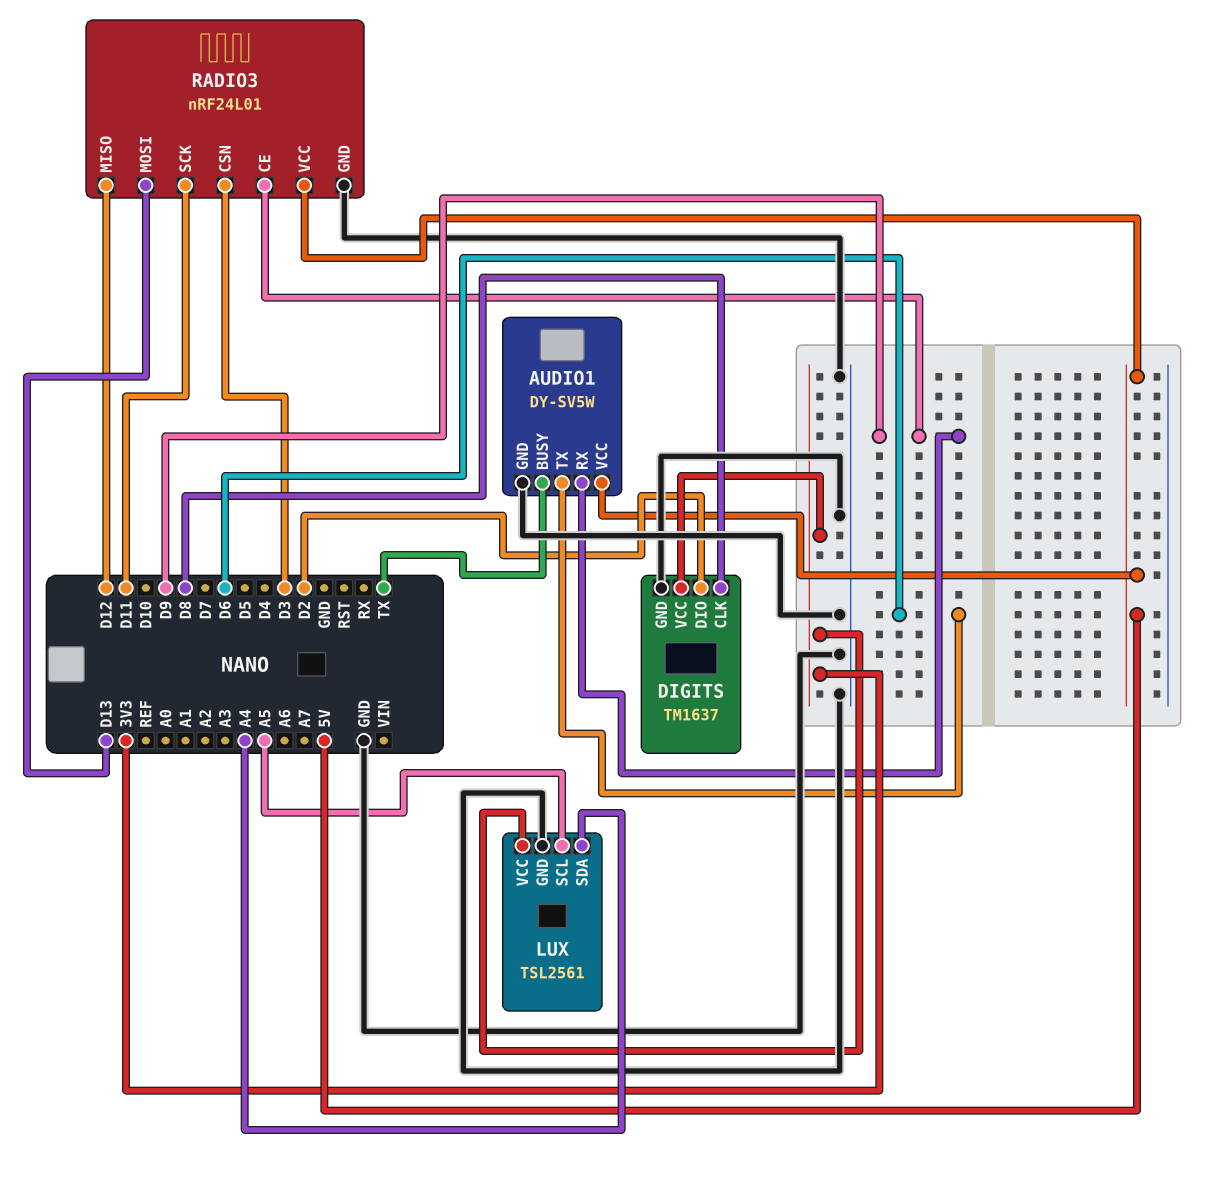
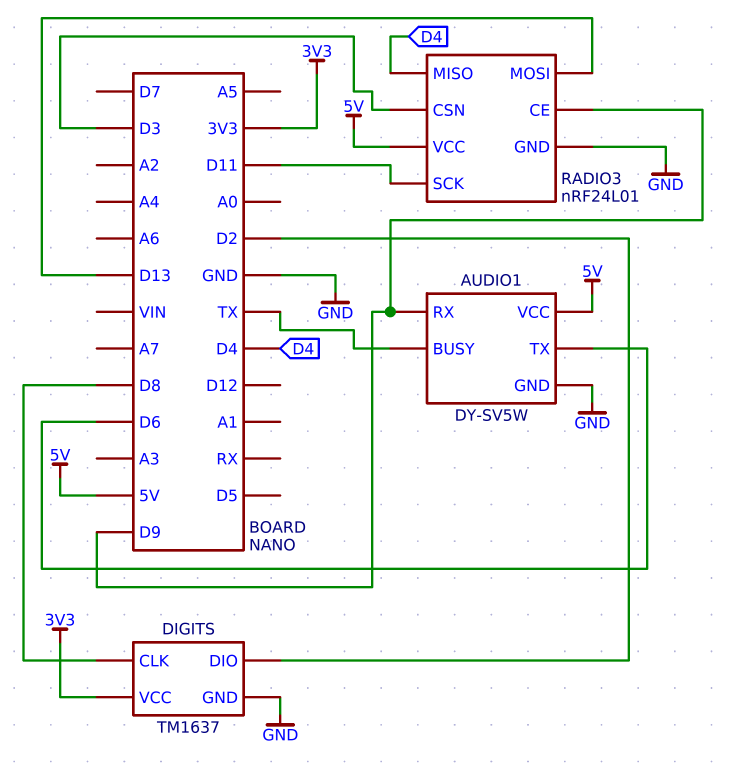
LUX: TSL2561 -> none
LUX pin GND: GND -> none
LUX pin SCL: A5 -> none
LUX pin SDA: A4 -> none
LUX pin VCC: 3V3 -> none
RADIO3 pin MISO: D12 -> D4

